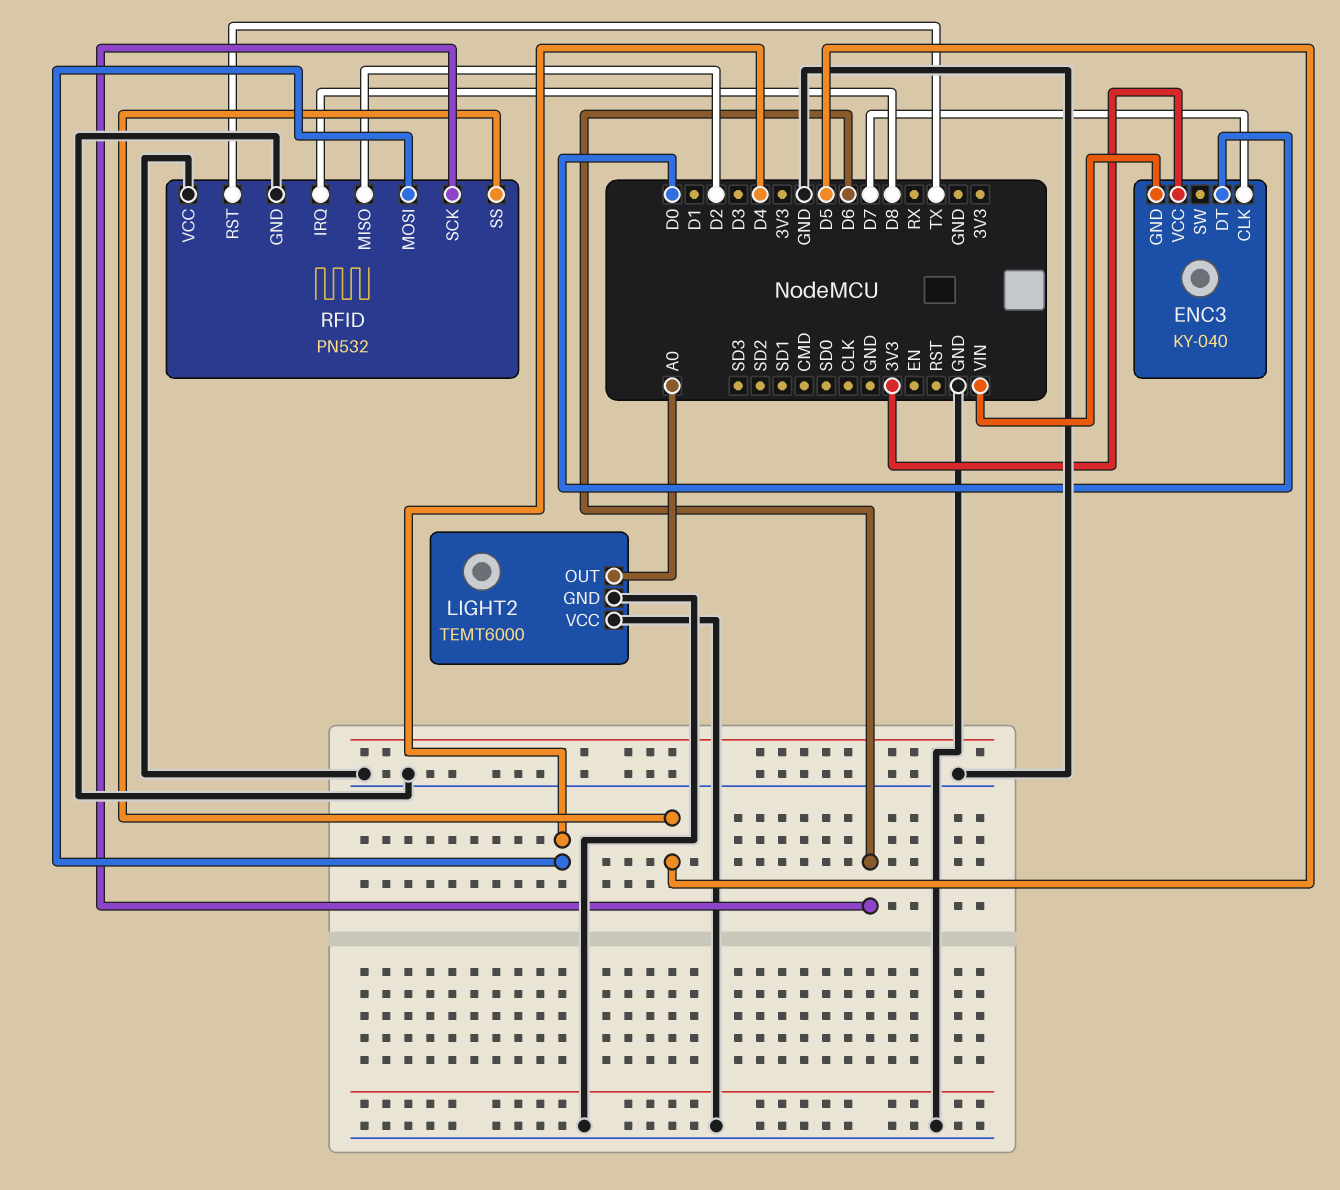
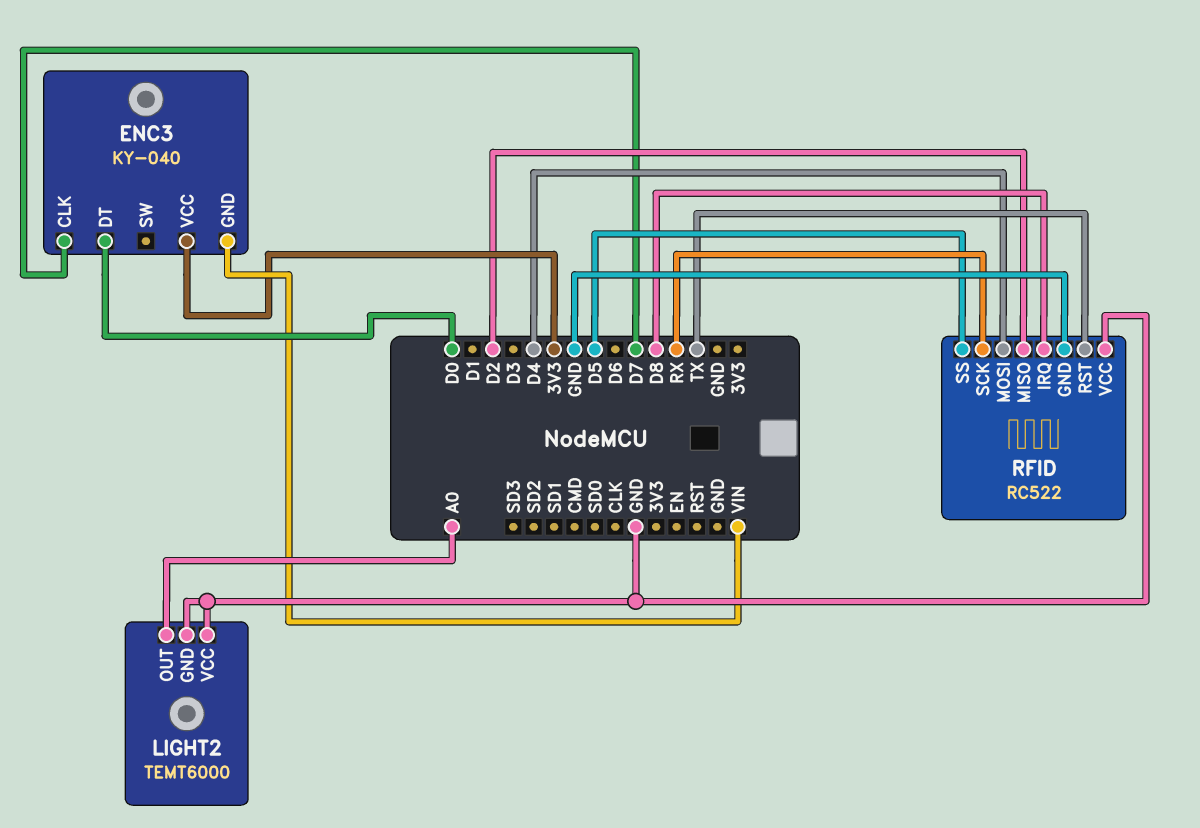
RFID: PN532 -> RC522
RFID pin SCK: D6 -> RX

